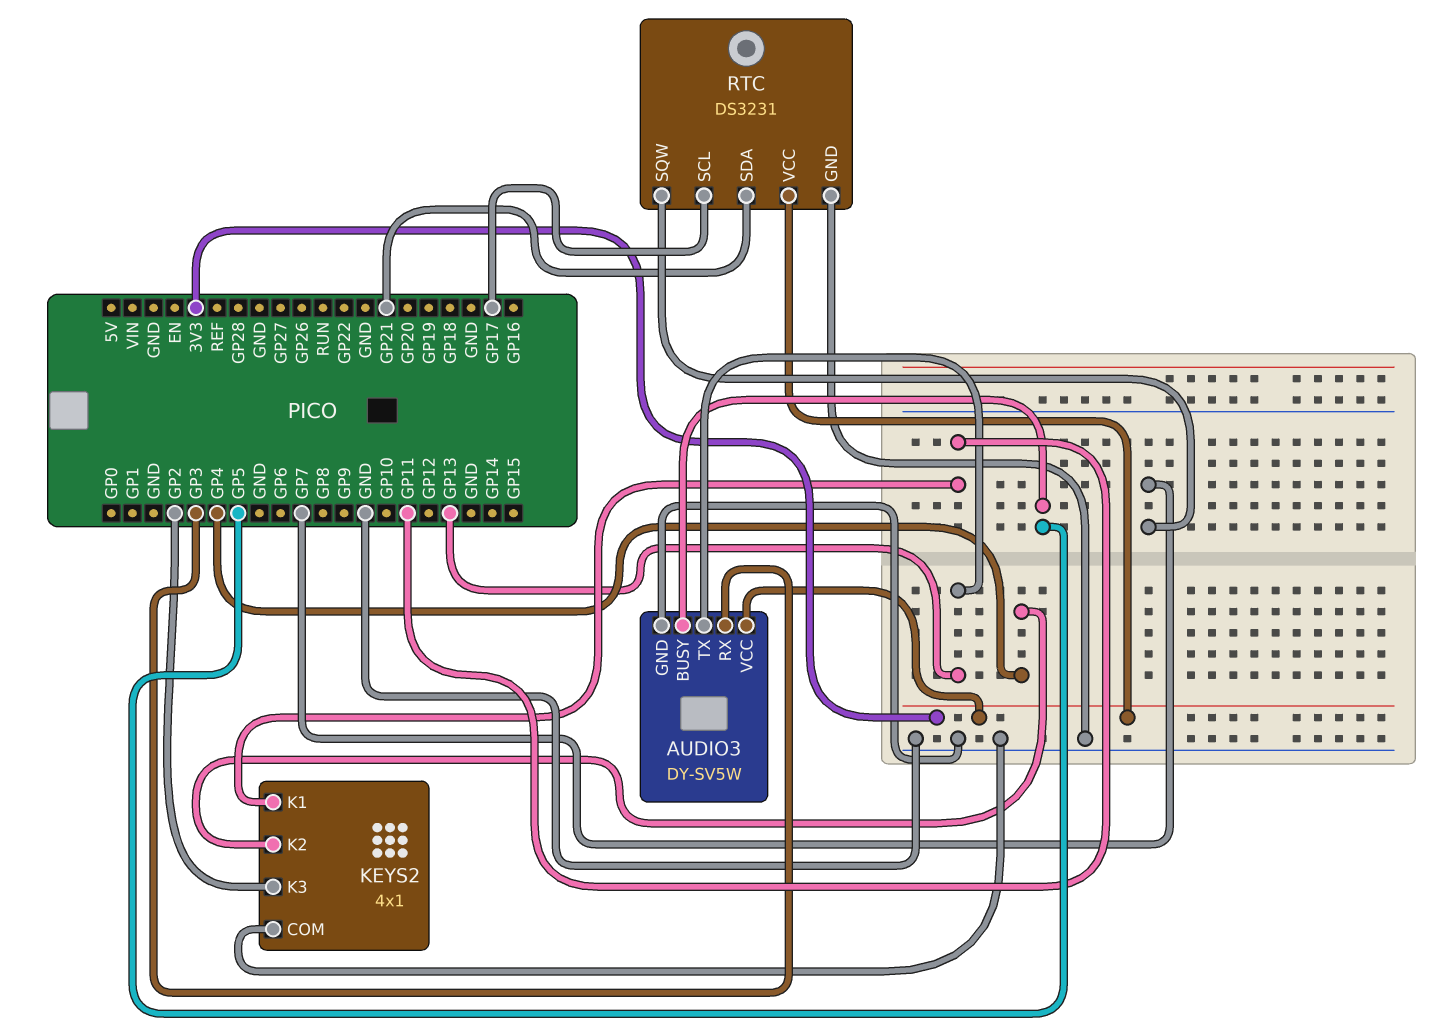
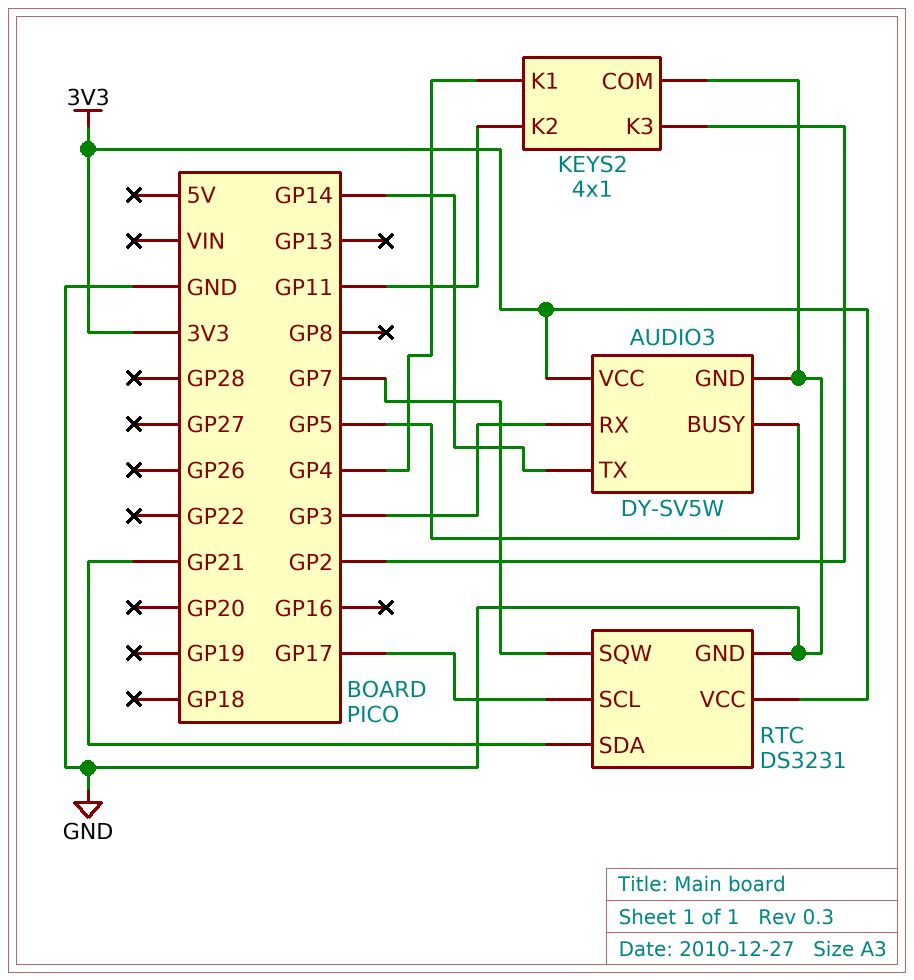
AUDIO3 pin TX: GP13 -> GP14
KEYS2 pin K1: GP11 -> GP4
KEYS2 pin K2: GP4 -> GP11

